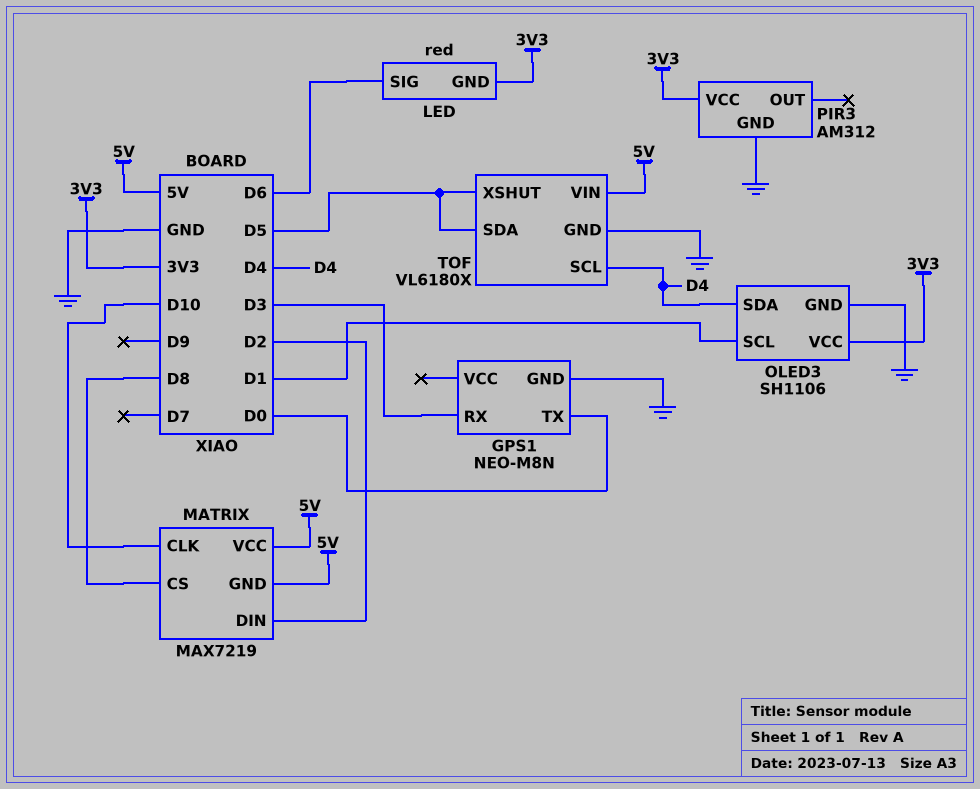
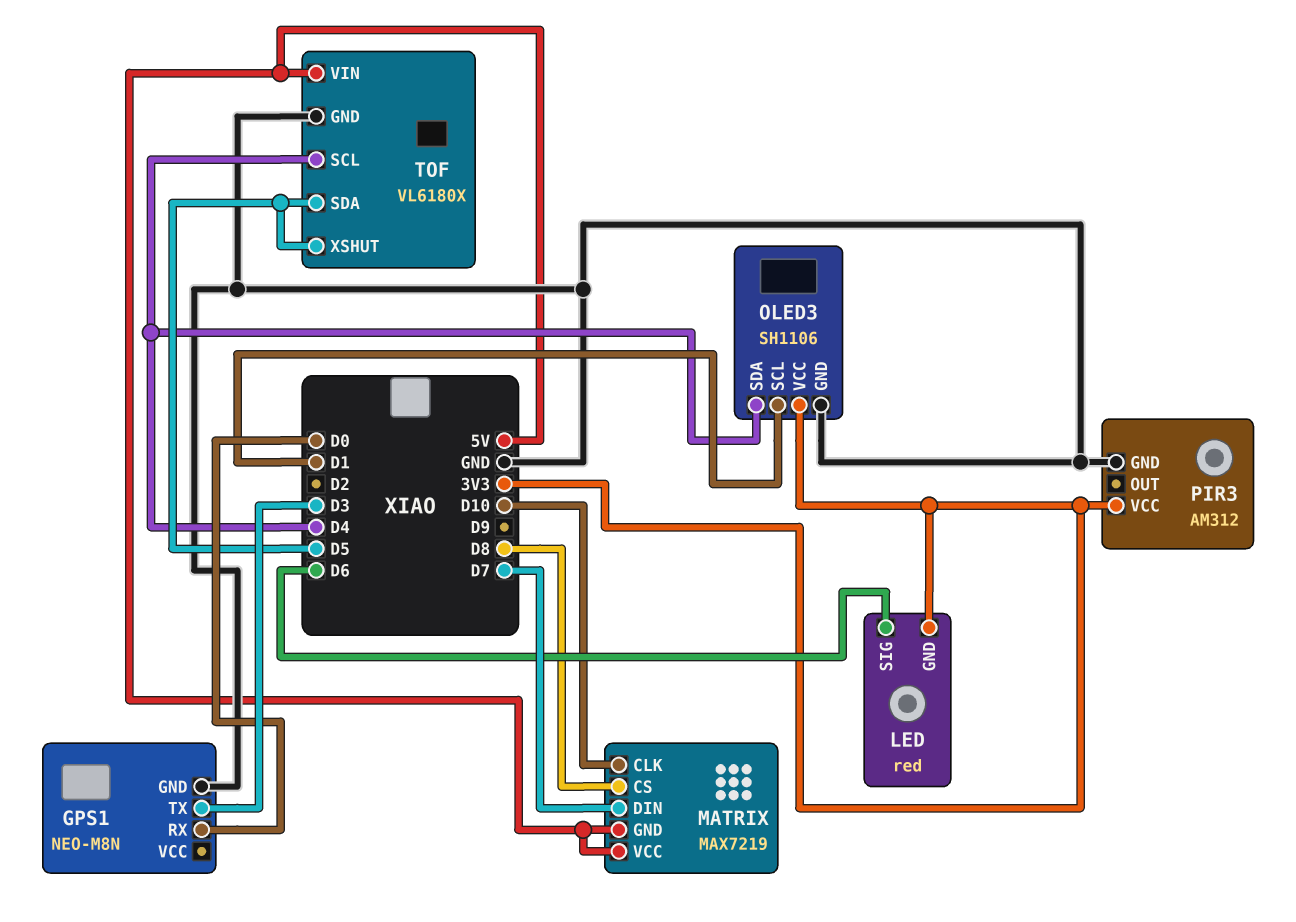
GPS1 pin RX: D3 -> D0
GPS1 pin TX: D0 -> D3
MATRIX pin DIN: D2 -> D7

